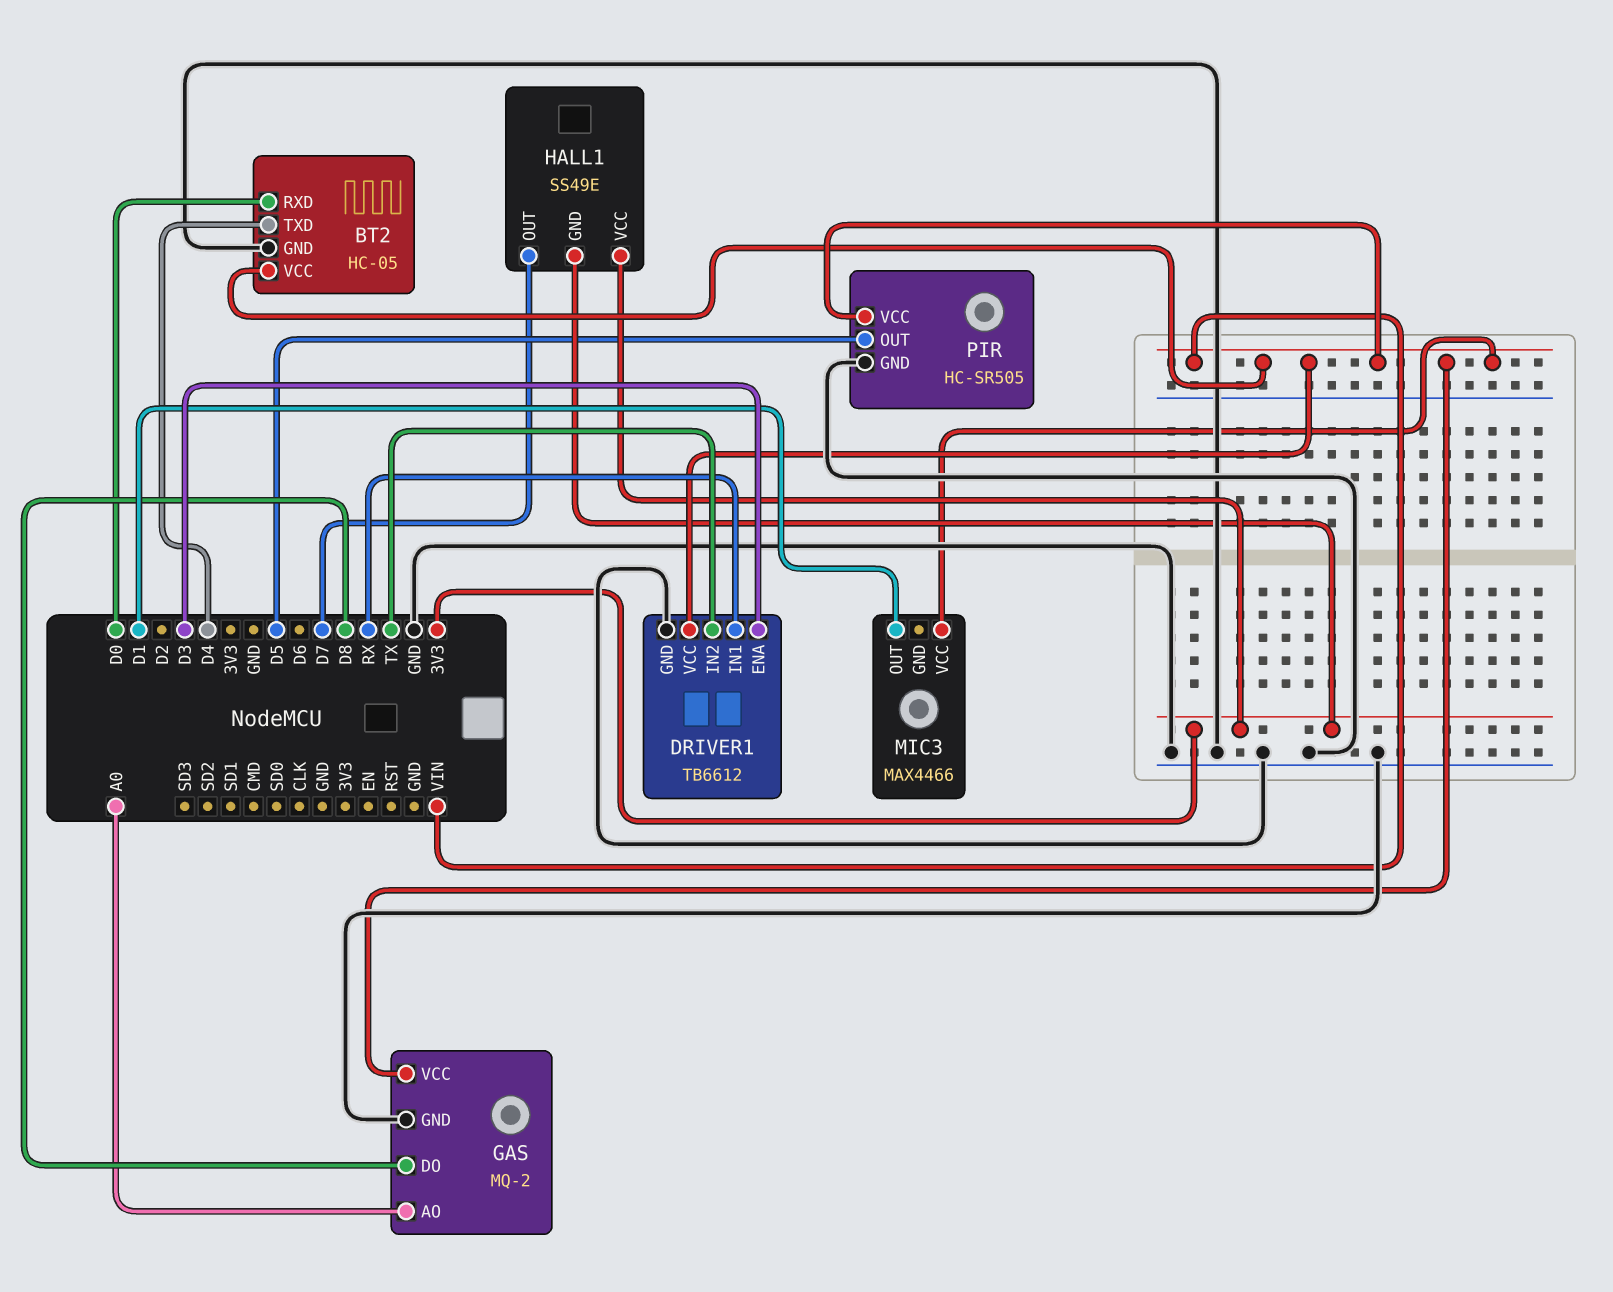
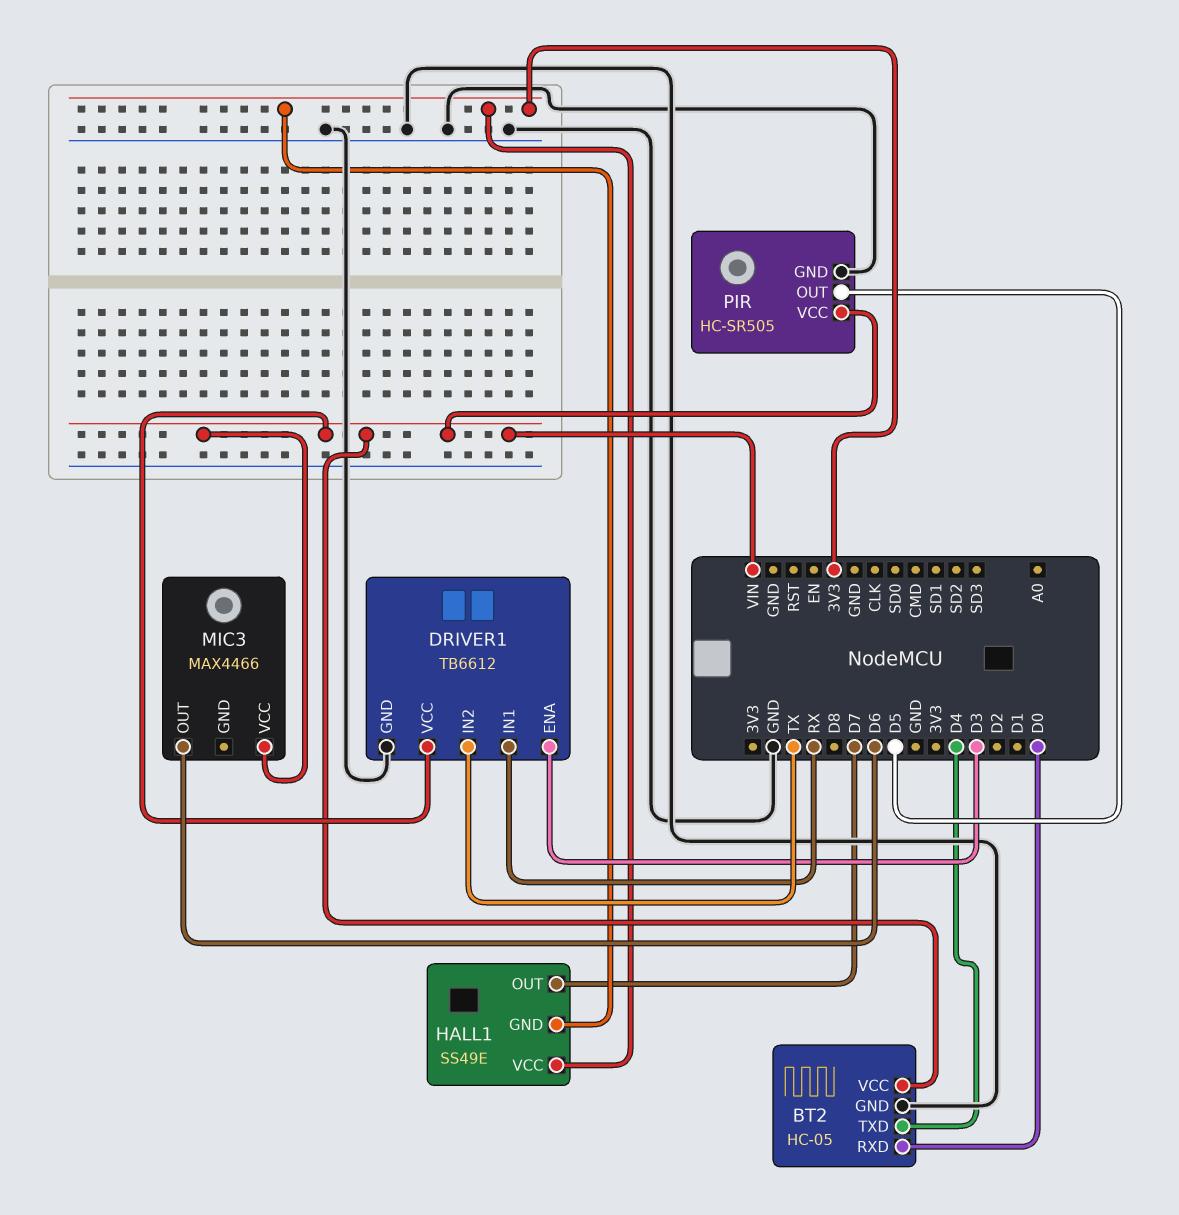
GAS: MQ-2 -> none
GAS pin AO: A0 -> none
GAS pin DO: D8 -> none
GAS pin GND: GND -> none
GAS pin VCC: VIN -> none
MIC3 pin OUT: D1 -> D6

